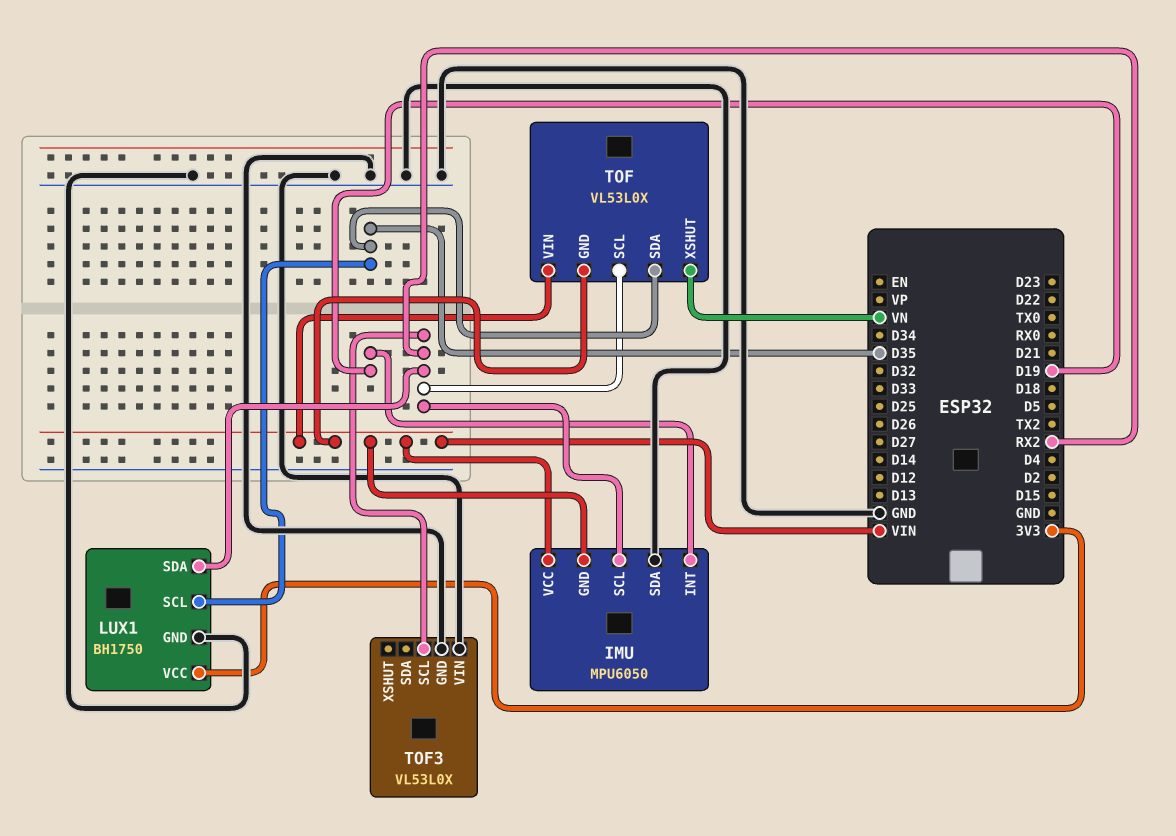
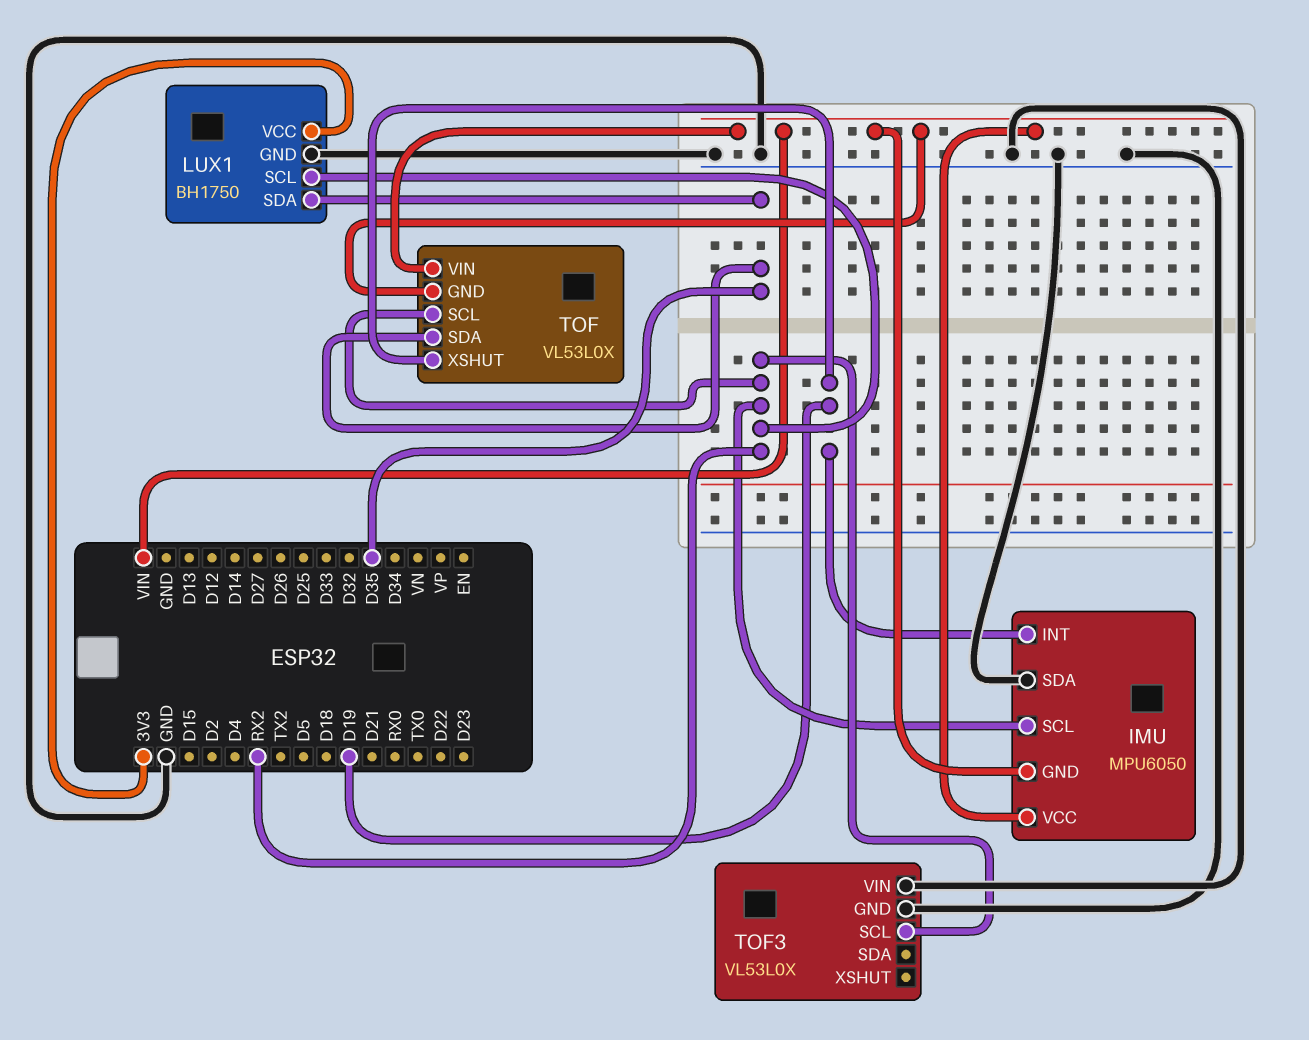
LUX1 pin SCL: D35 -> RX2
LUX1 pin SDA: RX2 -> D35
TOF pin XSHUT: VN -> D19

